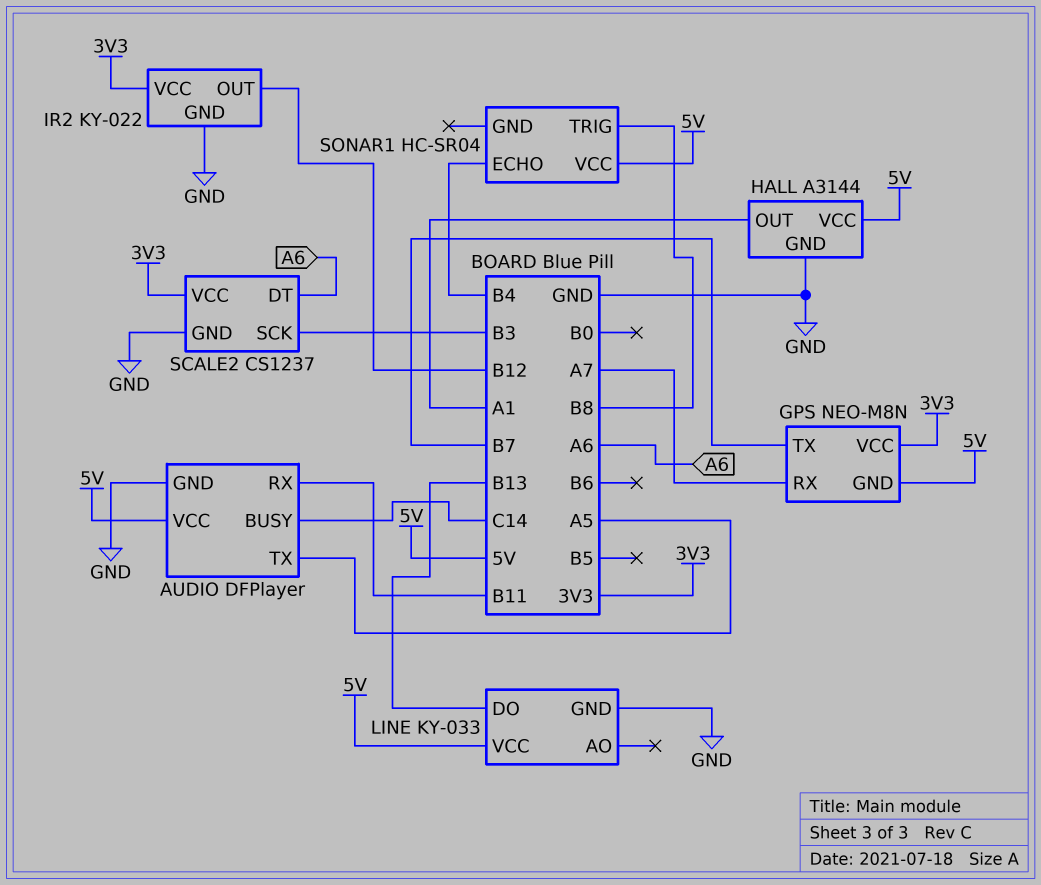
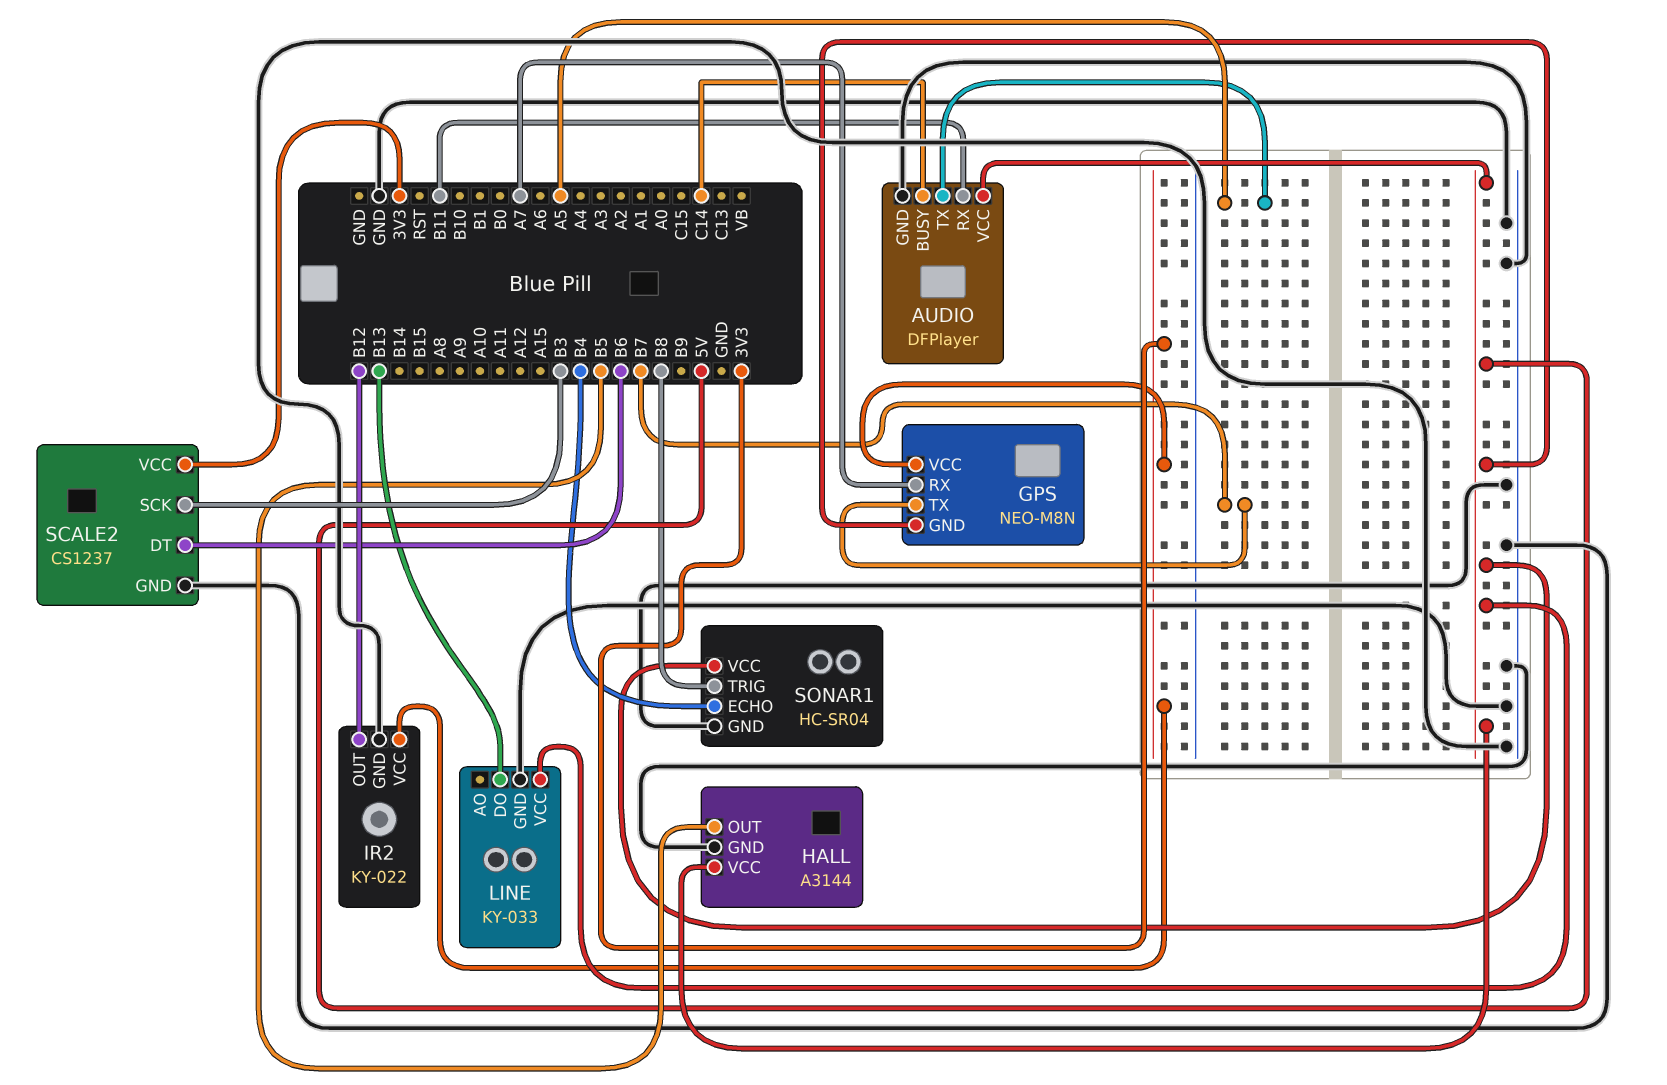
HALL pin OUT: A1 -> B5
SCALE2 pin DT: A6 -> B6
SONAR1 pin GND: none -> GND

